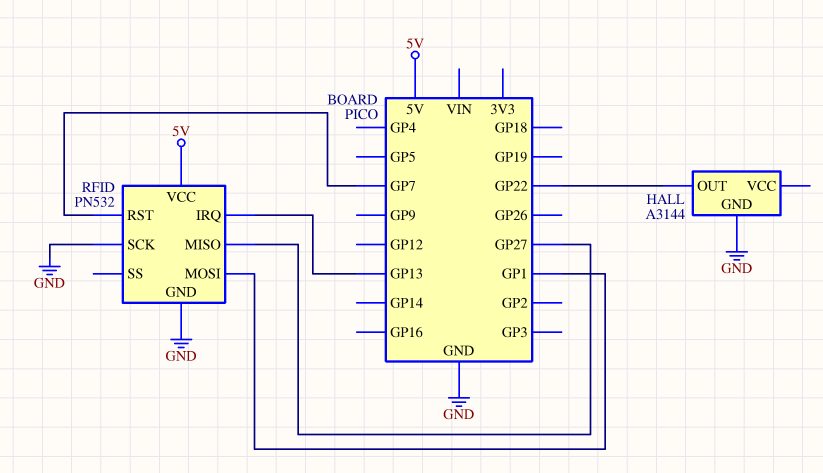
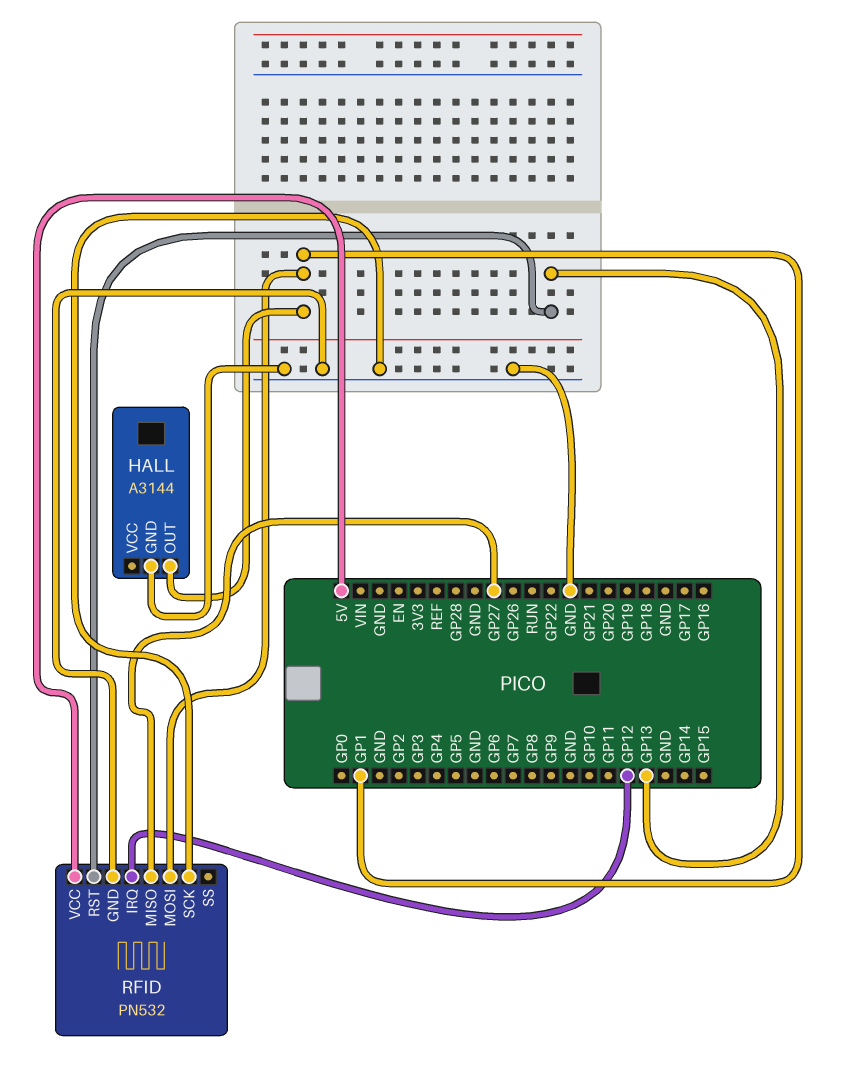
HALL pin OUT: GP22 -> GP1
RFID pin IRQ: GP13 -> GP12
RFID pin RST: GP7 -> GP13

